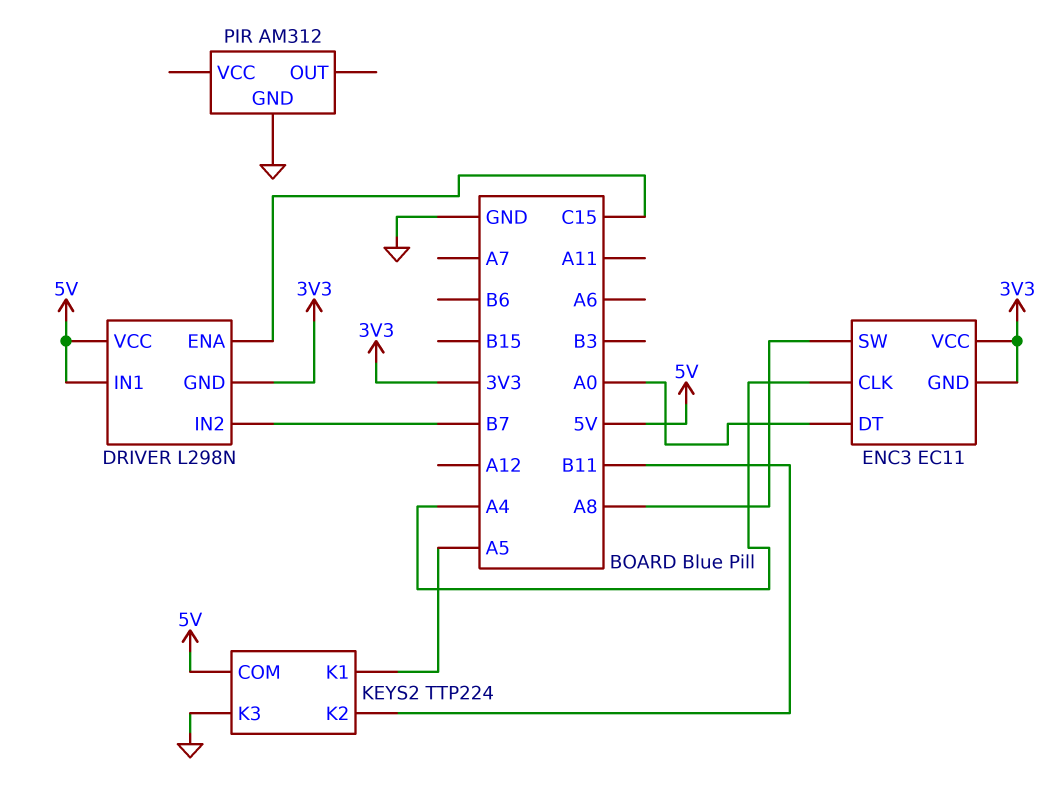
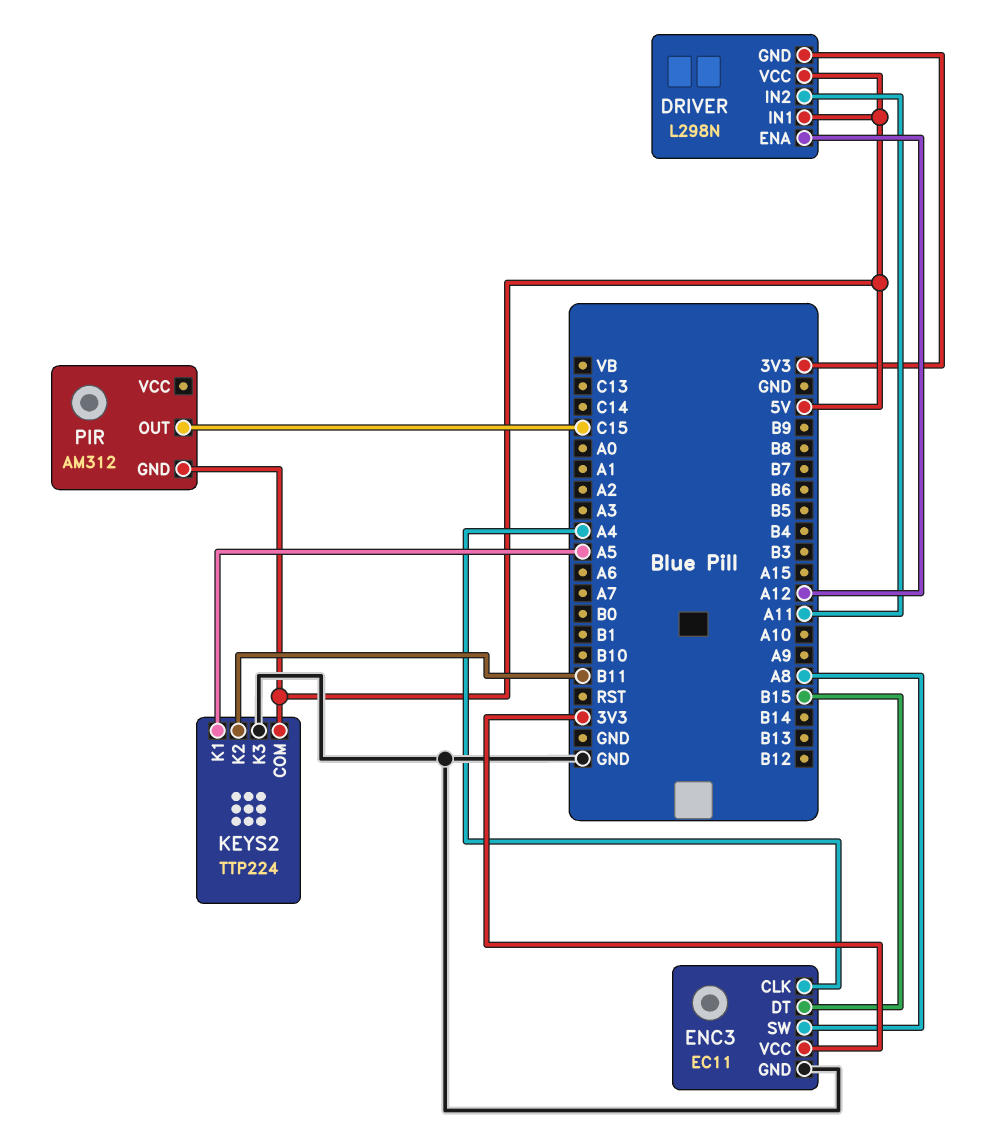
DRIVER pin ENA: C15 -> A12
DRIVER pin IN2: B7 -> A11
ENC3 pin DT: A0 -> B15
ENC3 pin GND: 3V3 -> GND
PIR pin GND: GND -> 5V
PIR pin OUT: none -> C15

